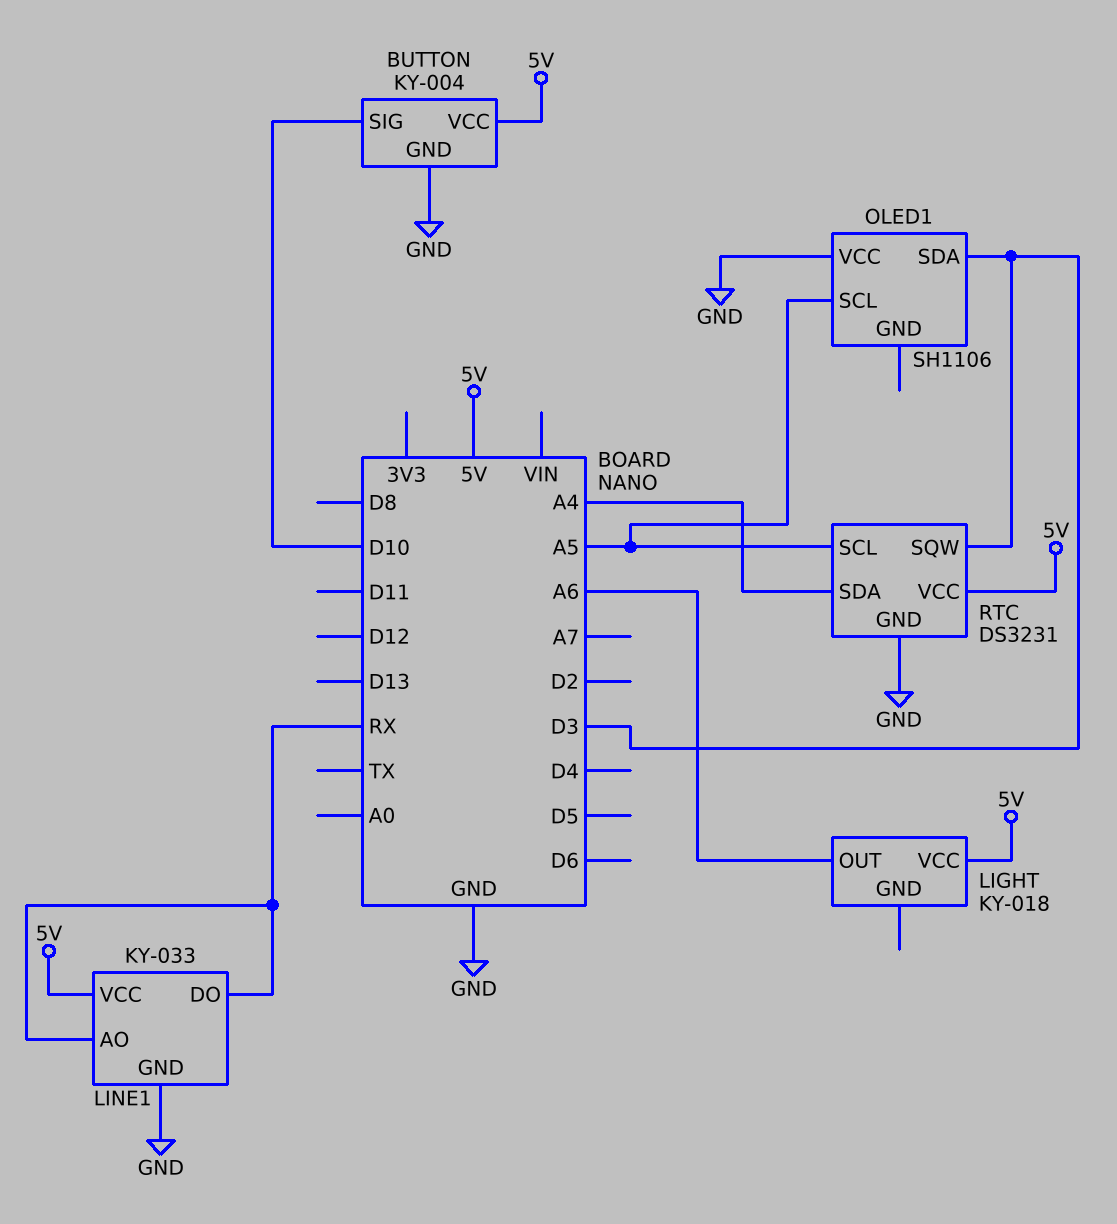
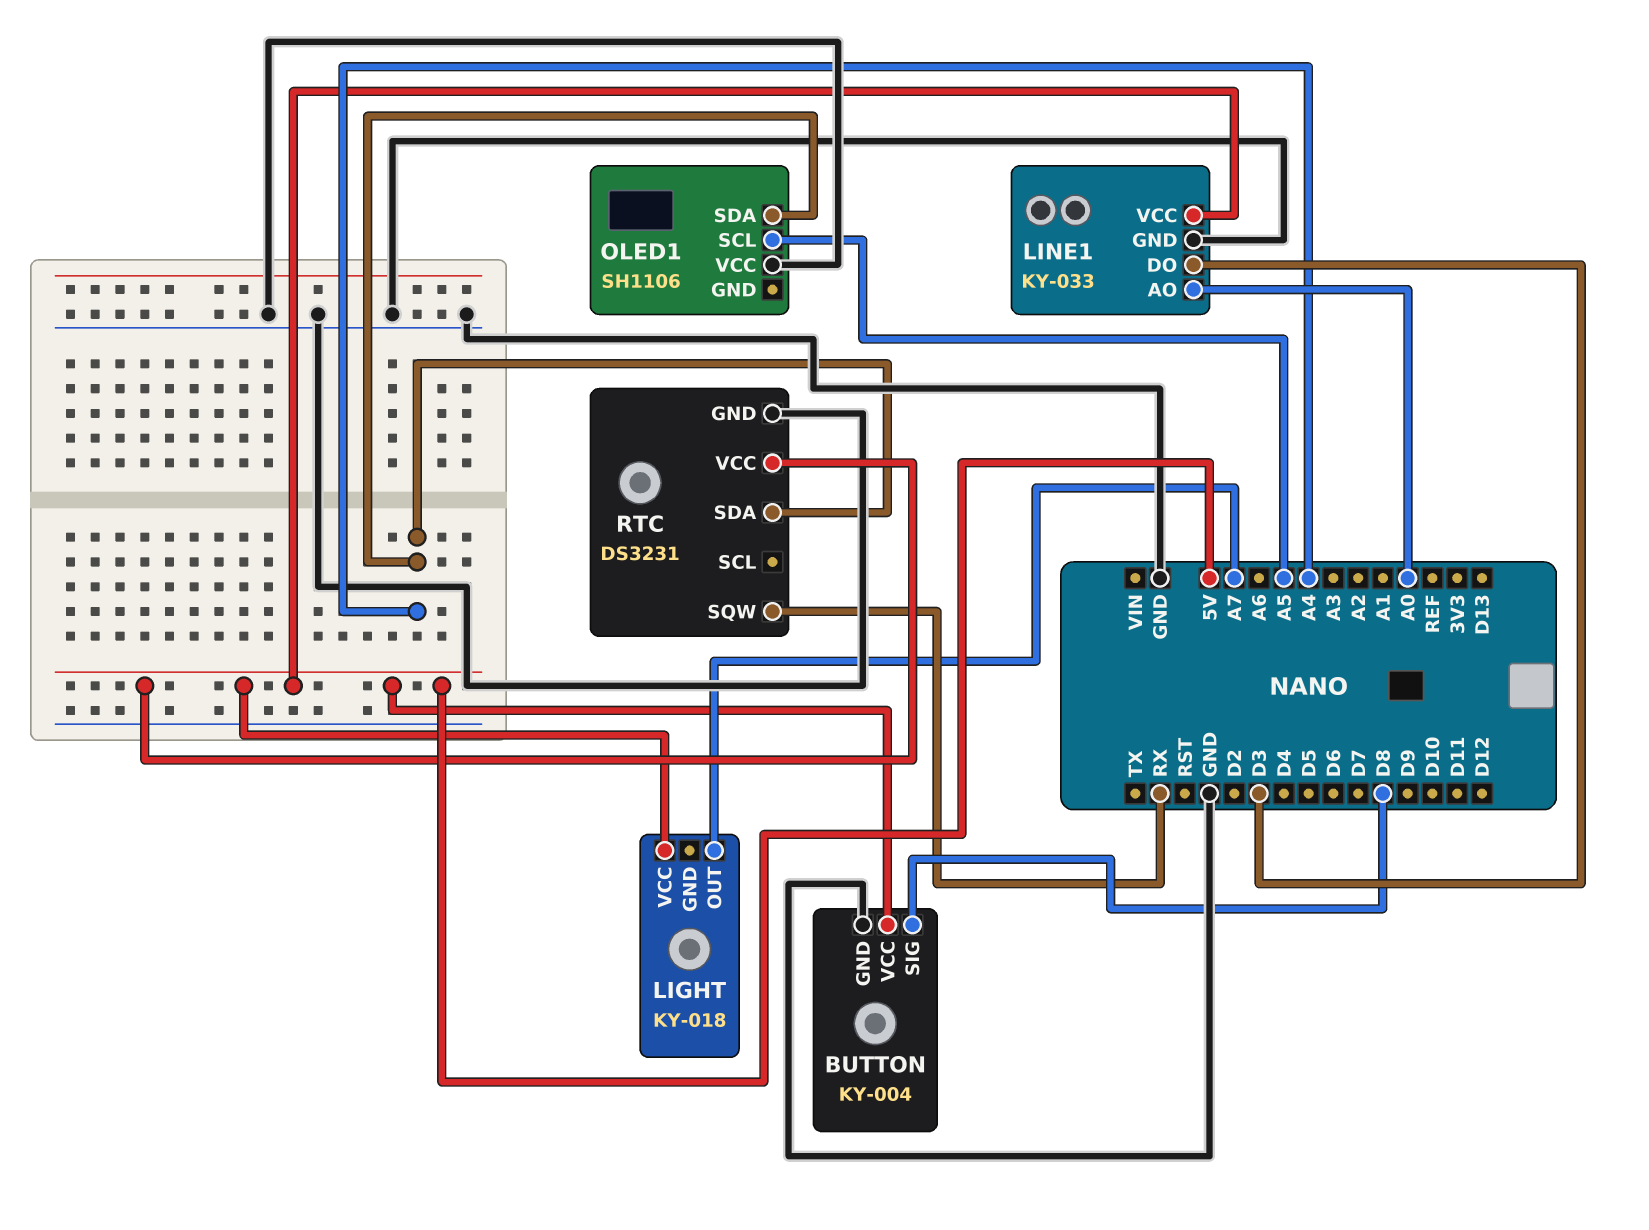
BUTTON pin SIG: D10 -> D8
LIGHT pin OUT: A6 -> A7
LINE1 pin AO: RX -> A0
LINE1 pin DO: RX -> D3
OLED1 pin SDA: D3 -> A4
RTC pin SCL: A5 -> none
RTC pin SQW: D3 -> RX

